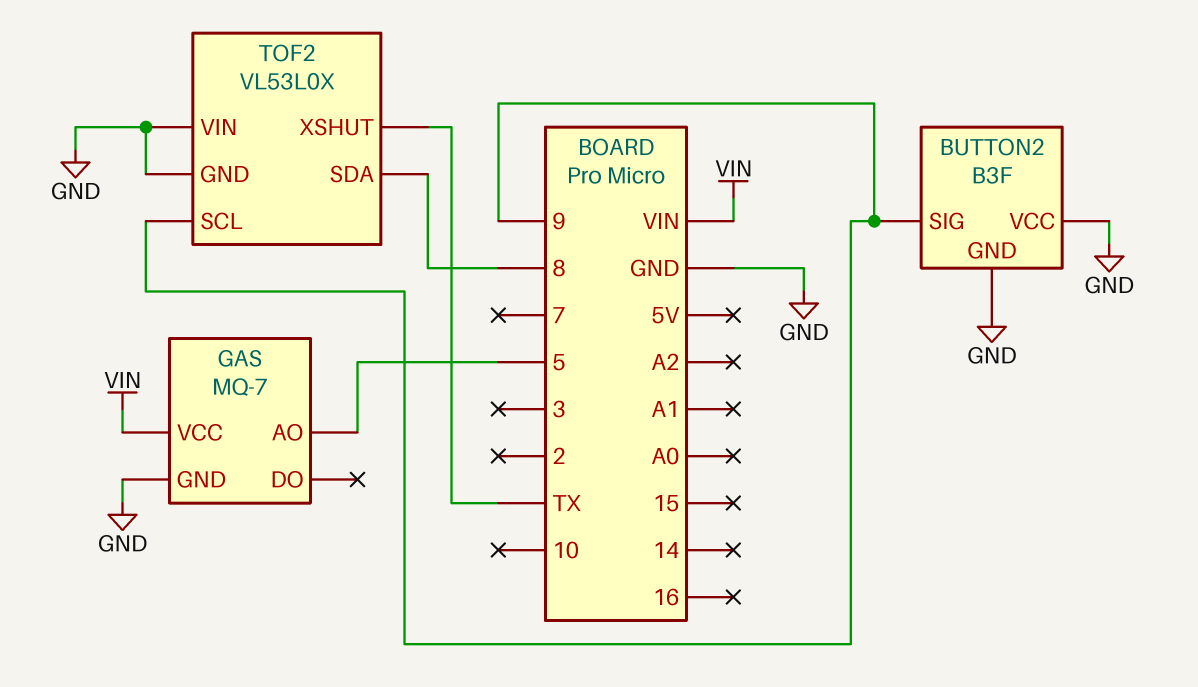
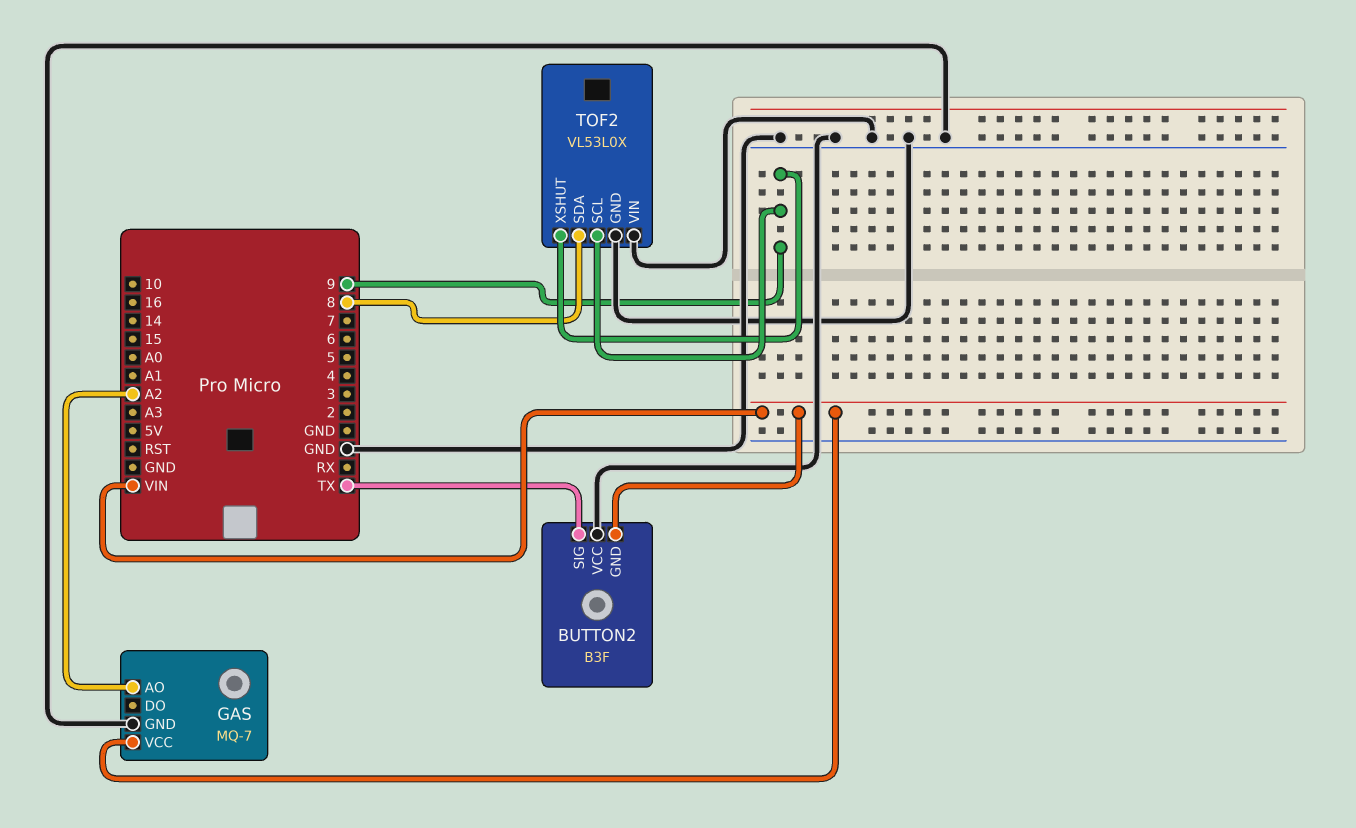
BUTTON2 pin GND: GND -> VIN
BUTTON2 pin SIG: 9 -> TX
GAS pin AO: 5 -> A2
TOF2 pin XSHUT: TX -> 9

